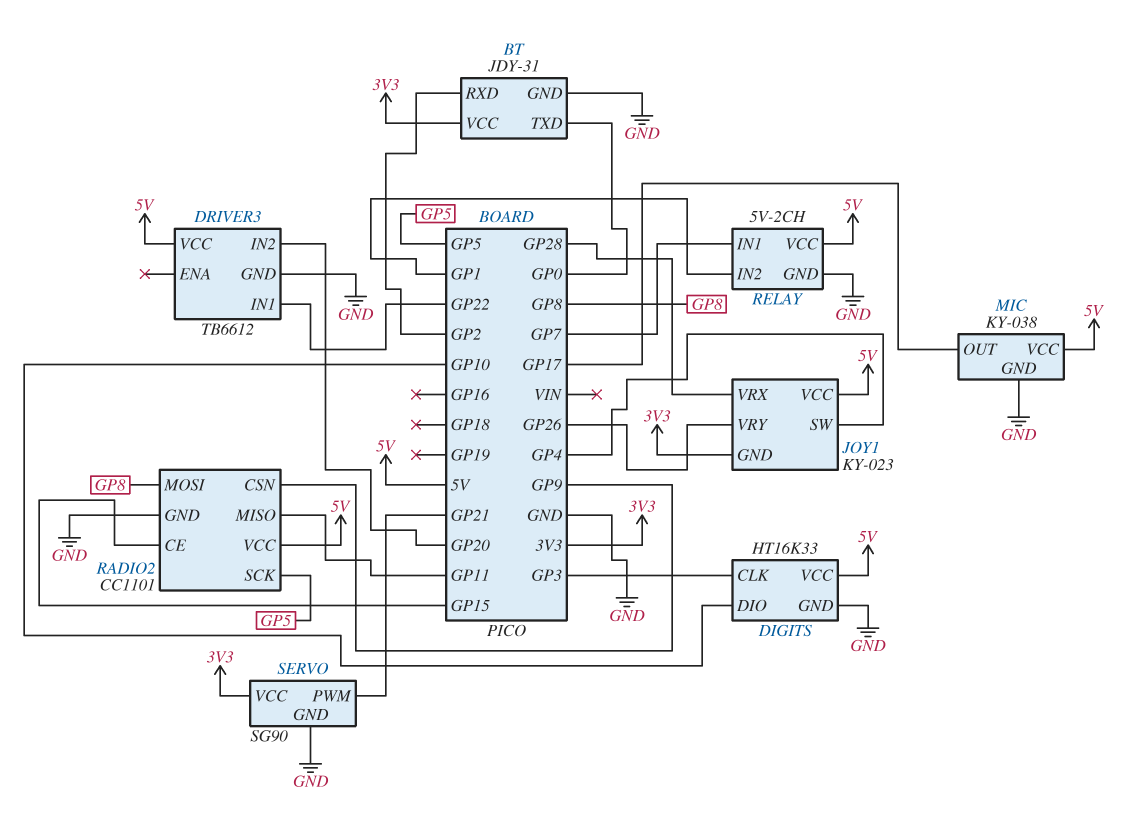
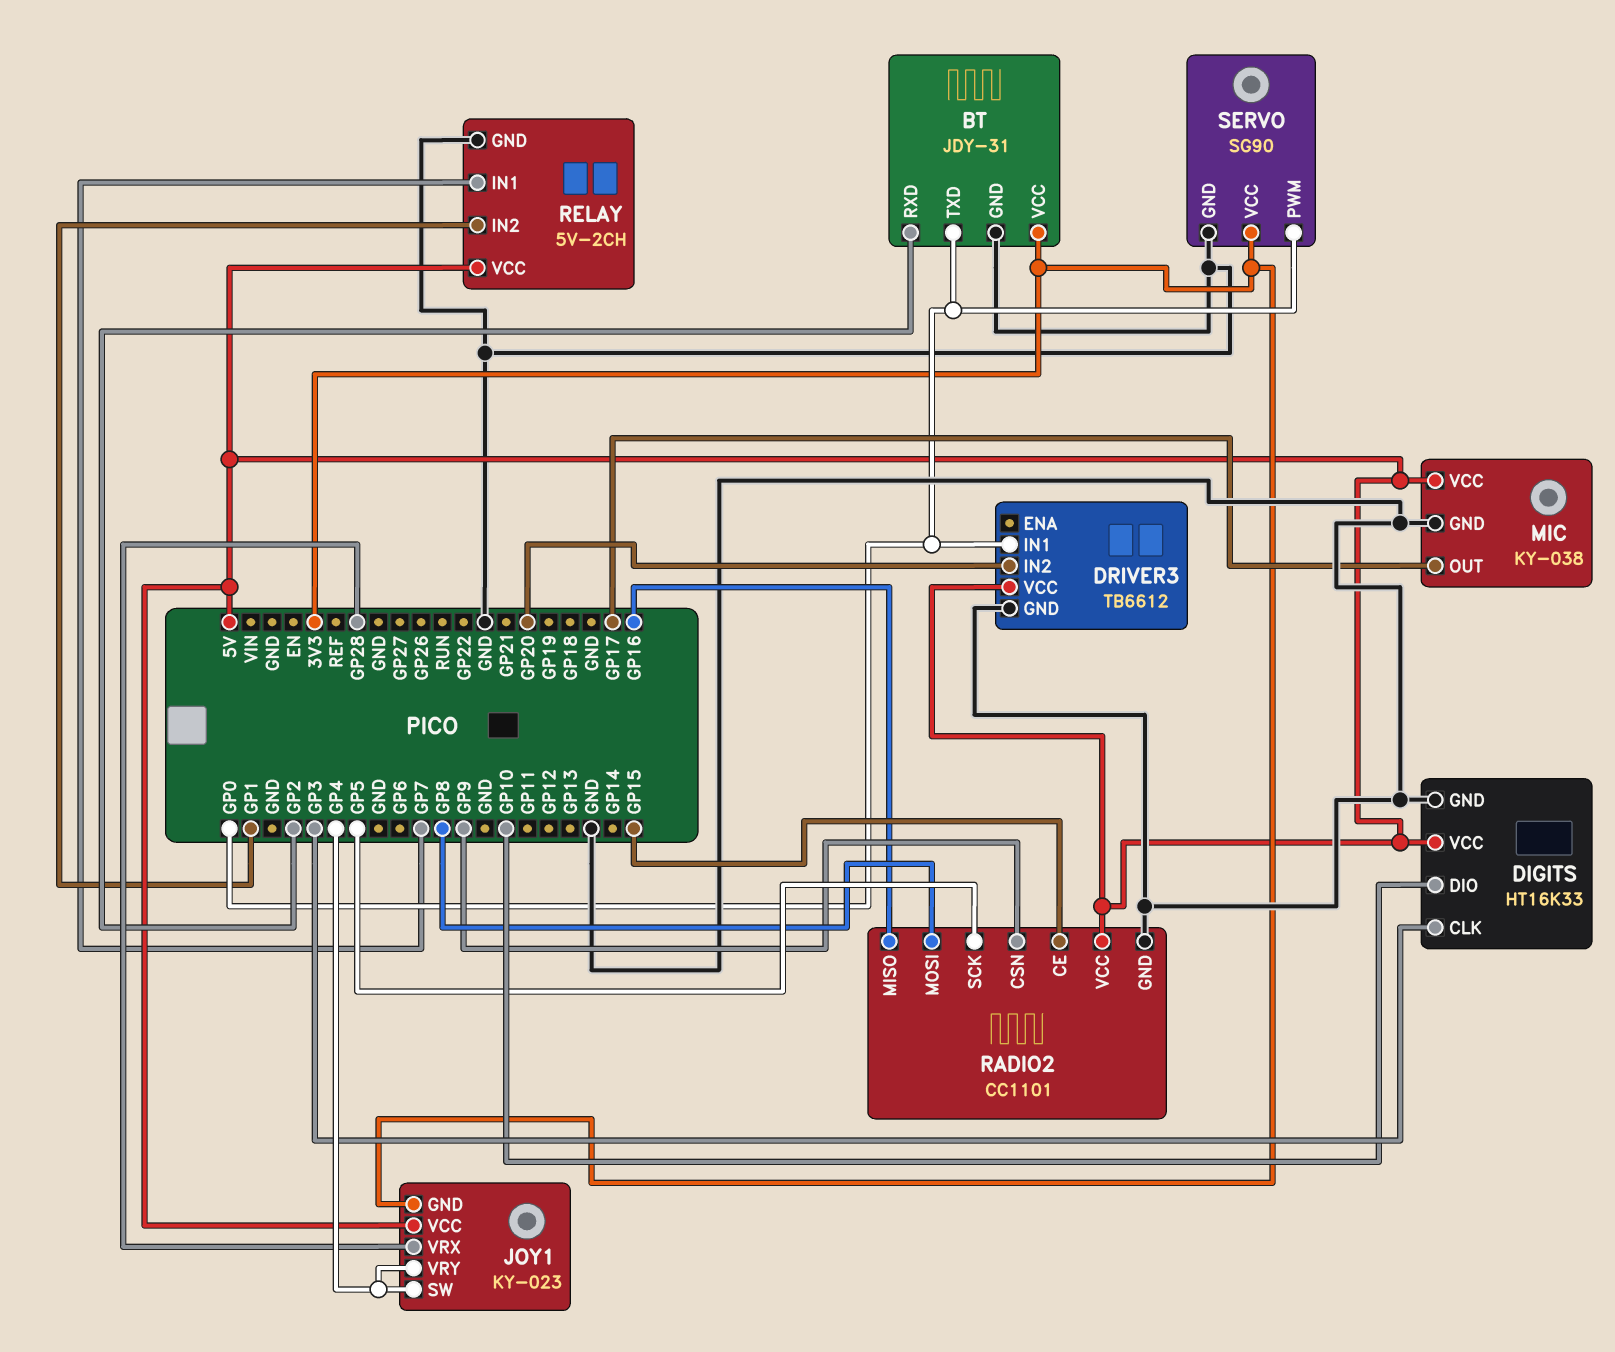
DRIVER3 pin IN1: GP22 -> GP0
JOY1 pin VRY: GP26 -> GP4
RADIO2 pin MISO: GP11 -> GP16
SERVO pin PWM: GP21 -> GP0

